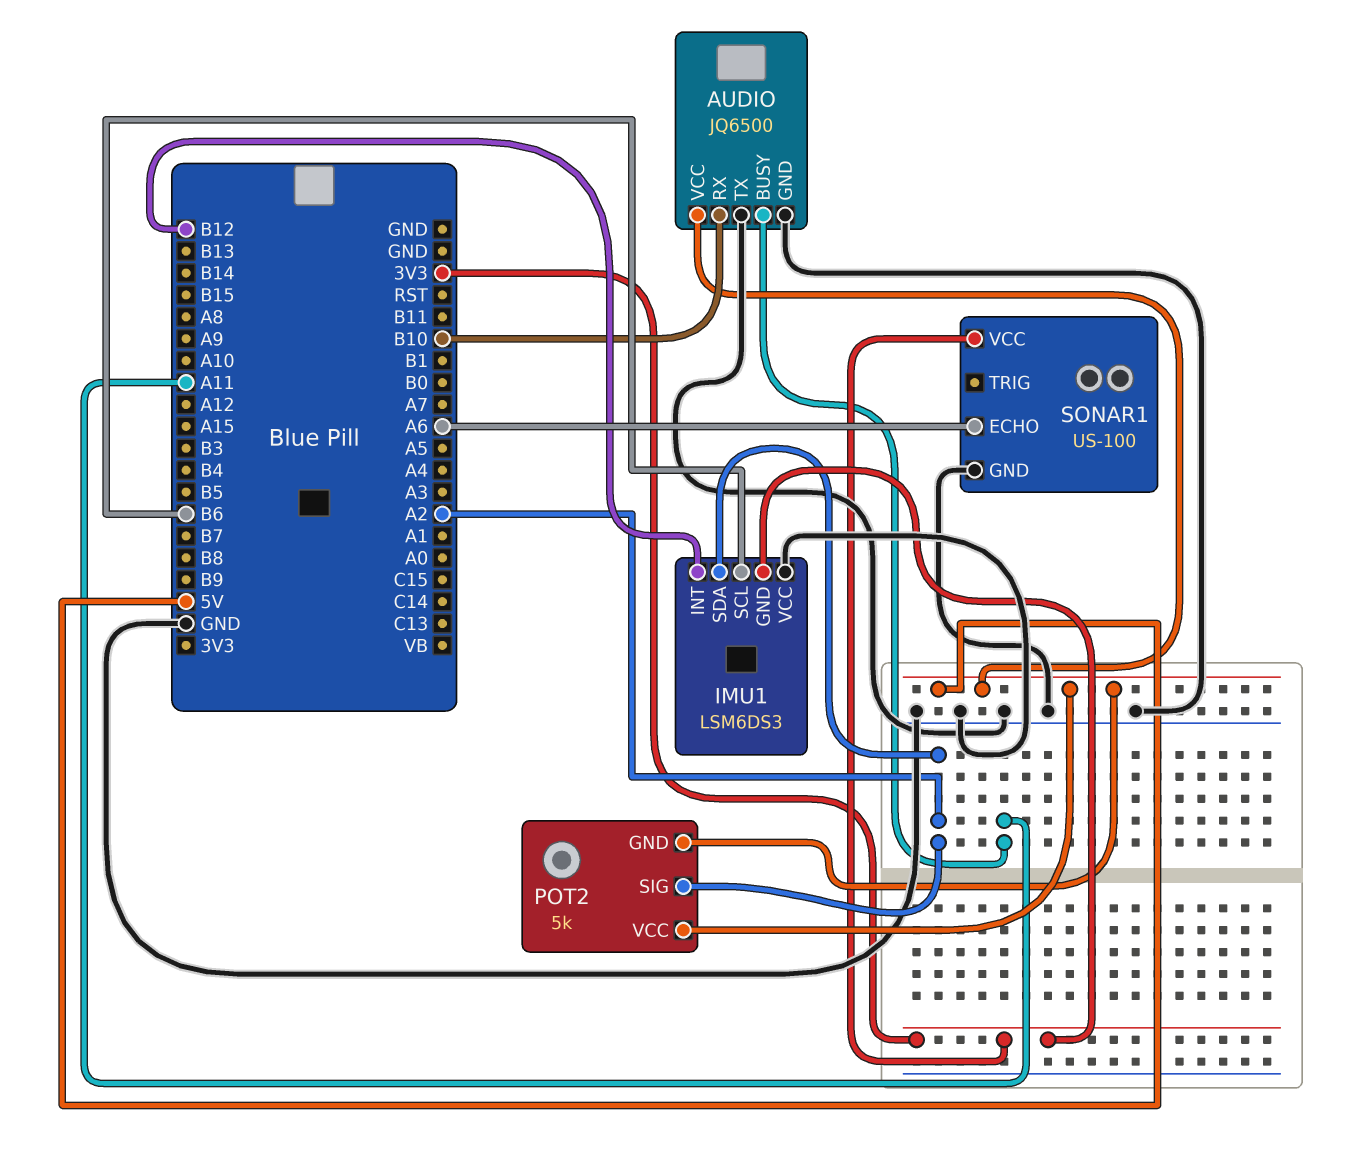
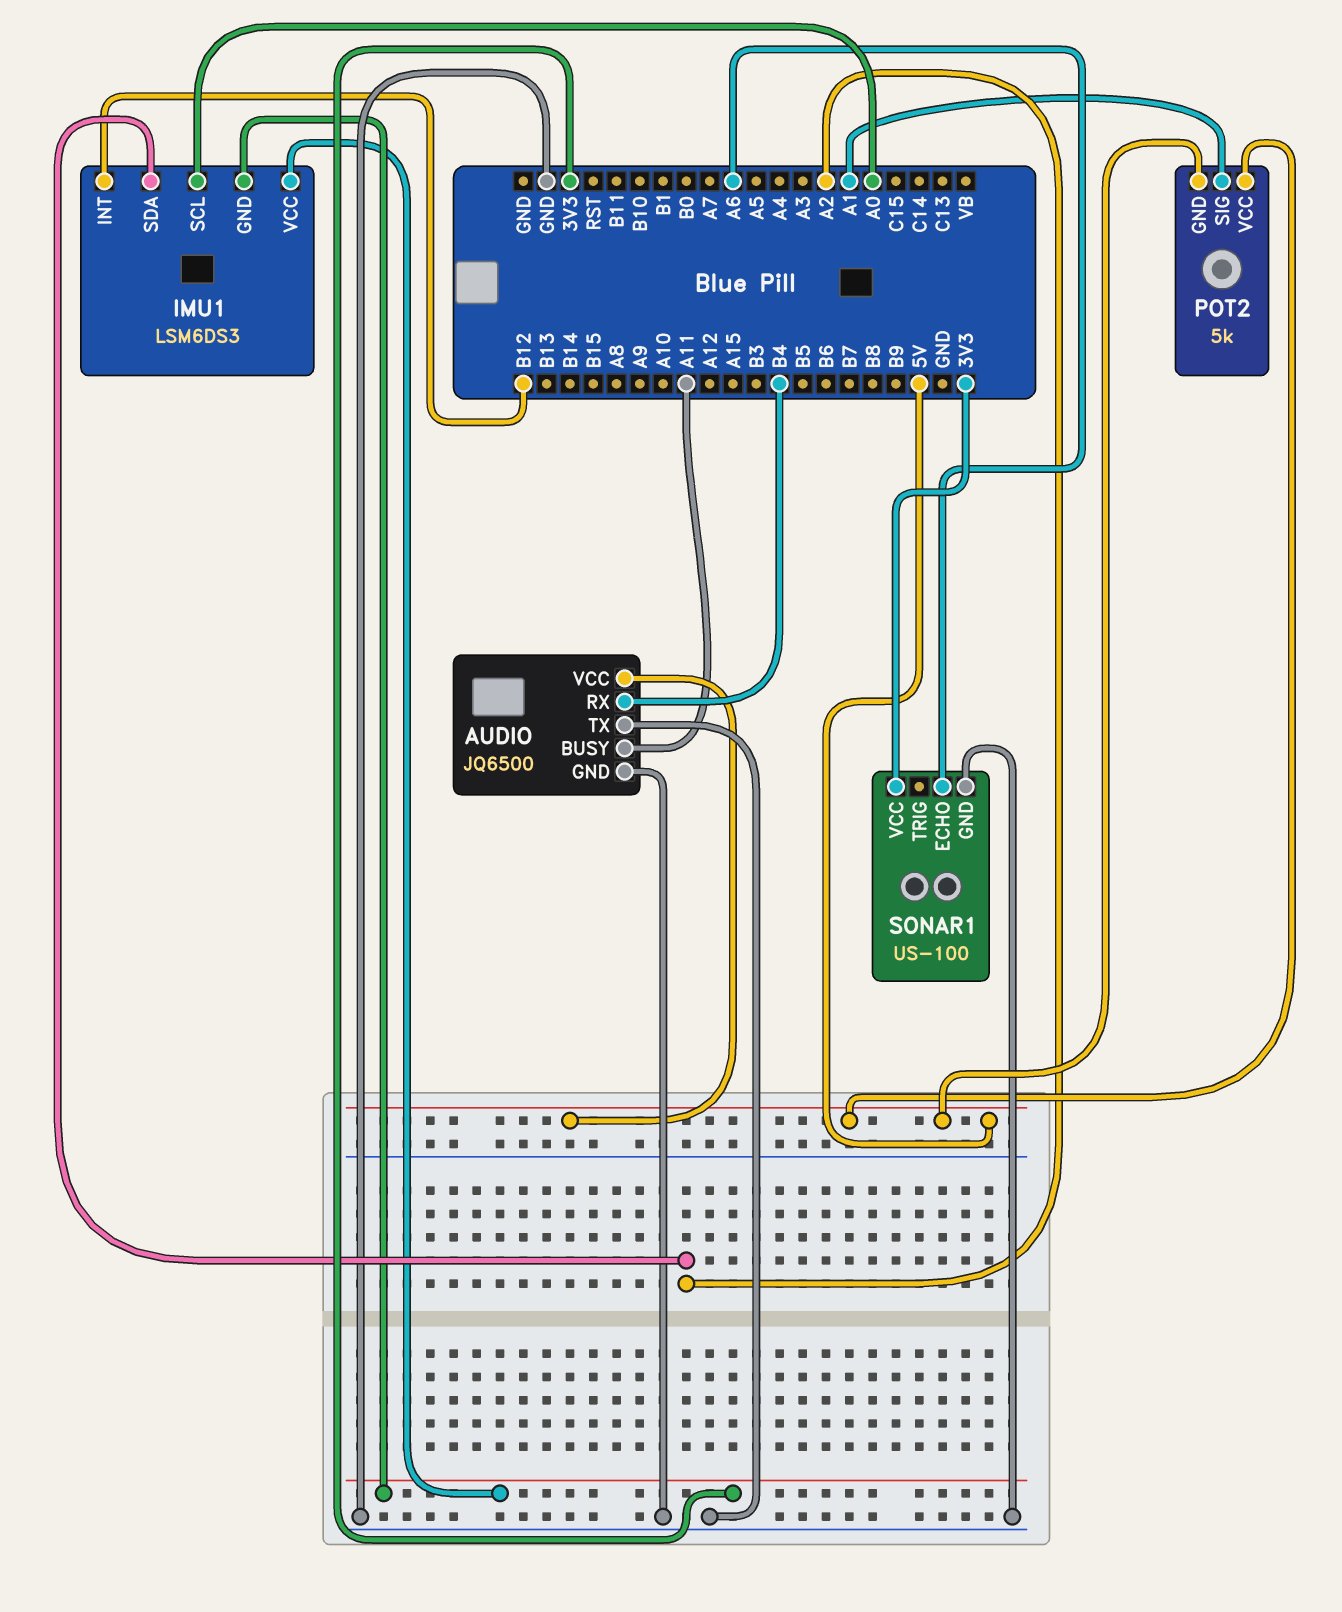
AUDIO pin RX: B10 -> B4
IMU1 pin SCL: B6 -> A0
IMU1 pin VCC: GND -> 3V3
POT2 pin SIG: A2 -> A1

